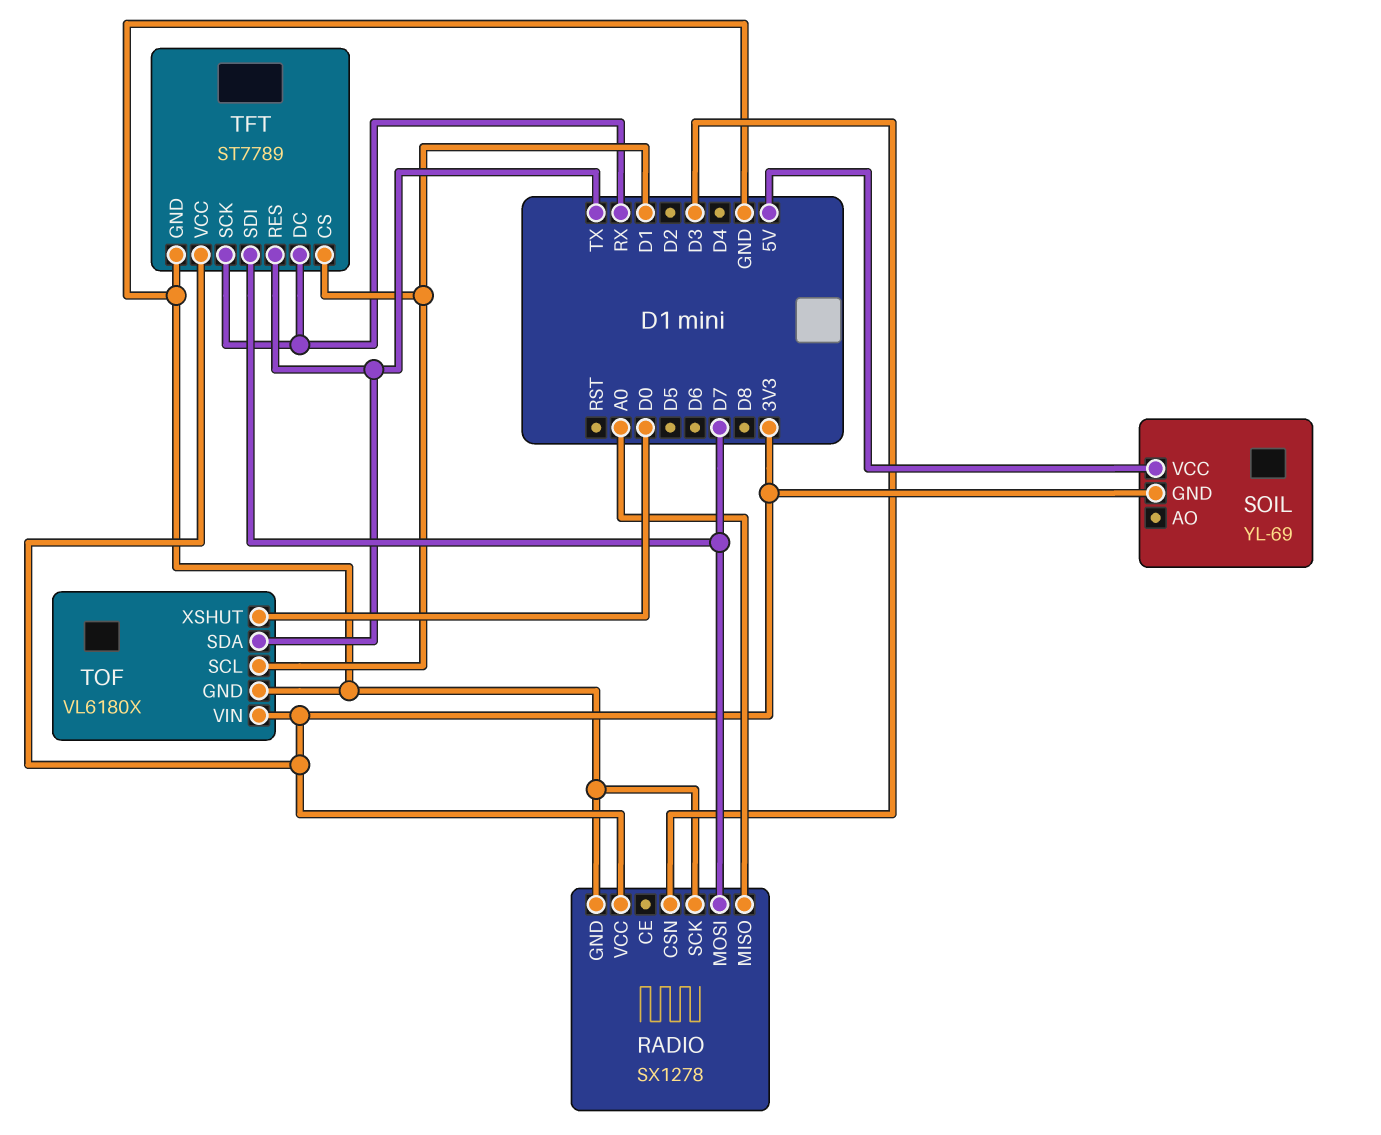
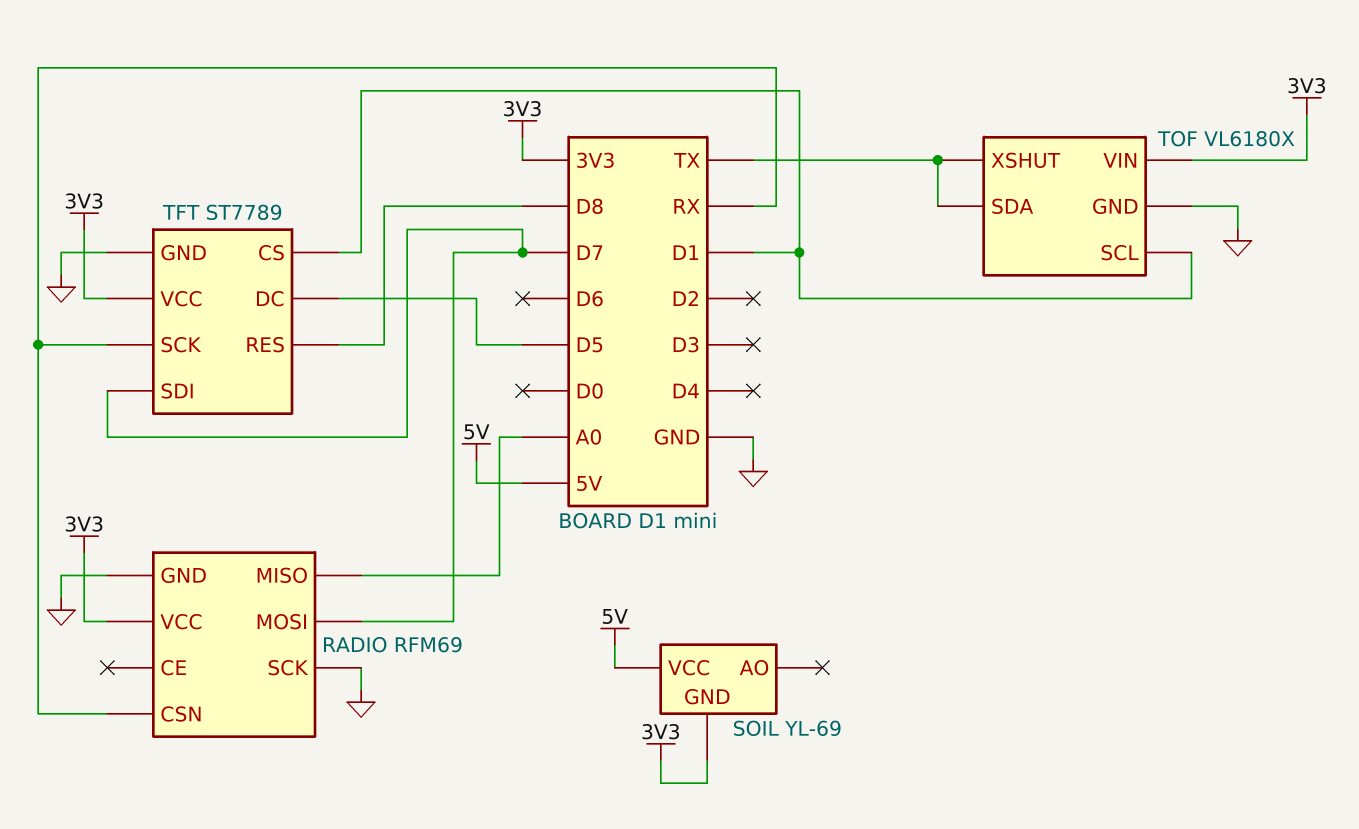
RADIO: SX1278 -> RFM69
RADIO pin CSN: D3 -> RX
TFT pin DC: RX -> D5
TFT pin RES: TX -> D8
TOF pin XSHUT: D0 -> TX

